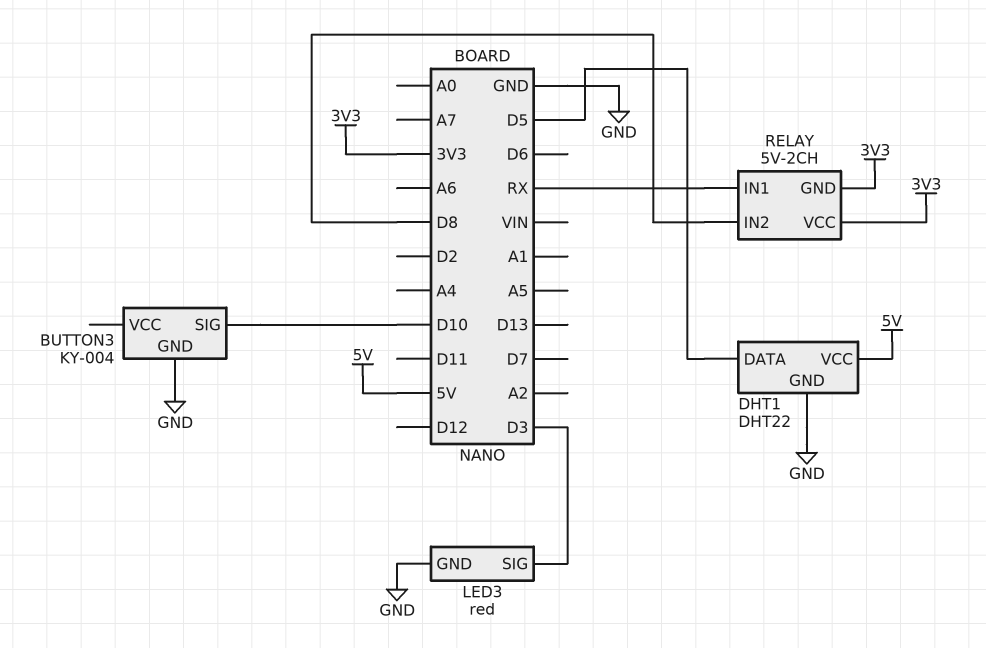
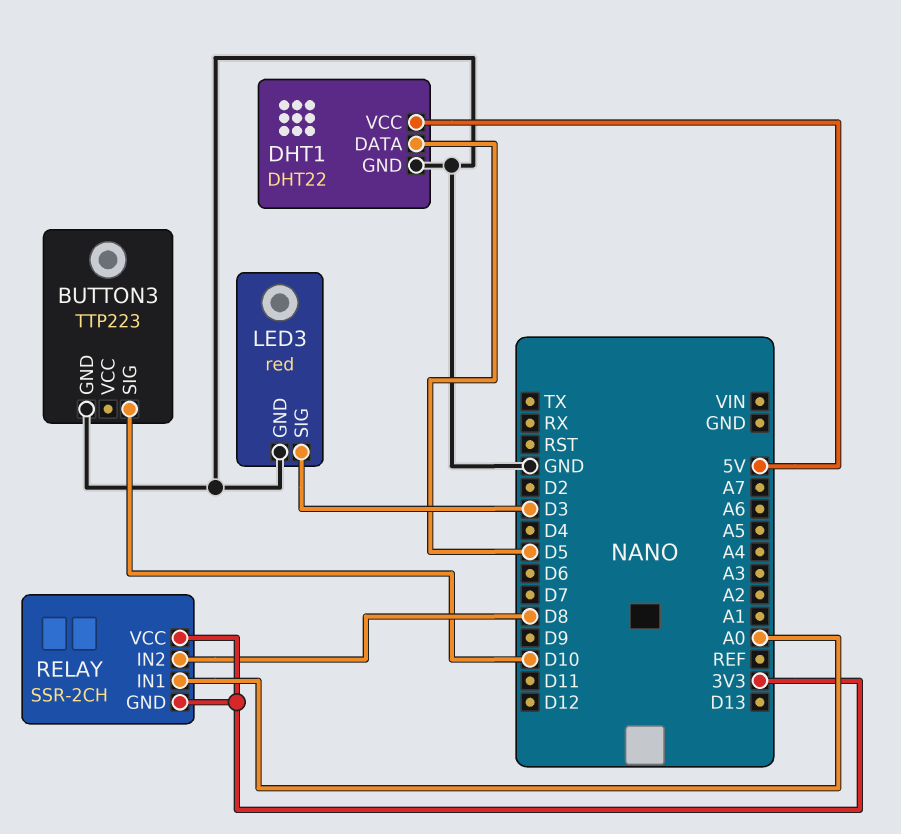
BUTTON3: KY-004 -> TTP223
RELAY: 5V-2CH -> SSR-2CH
RELAY pin IN1: RX -> A0

